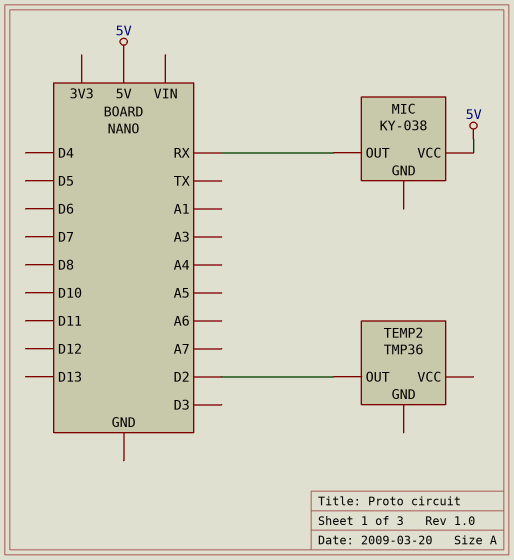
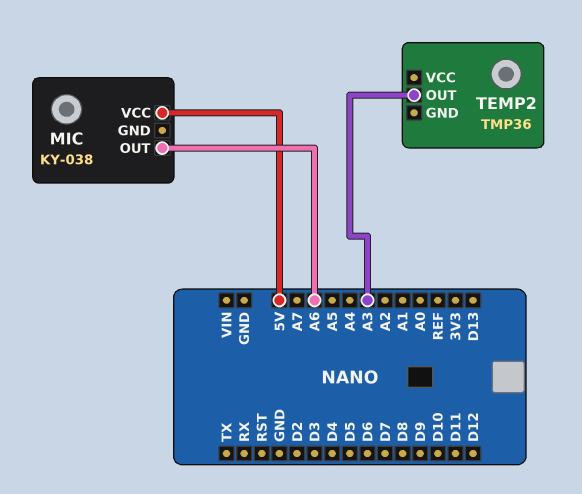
MIC pin OUT: RX -> A6
TEMP2 pin OUT: D2 -> A3

